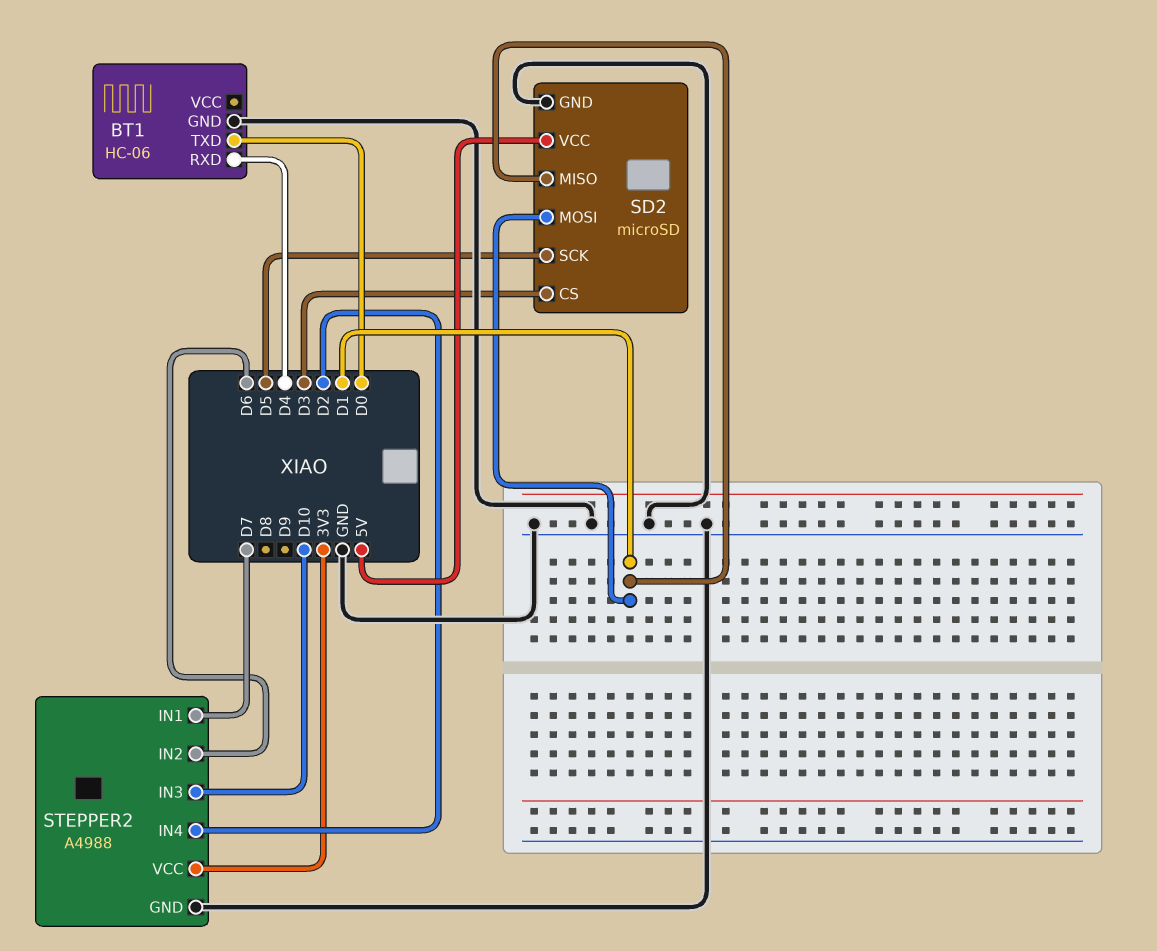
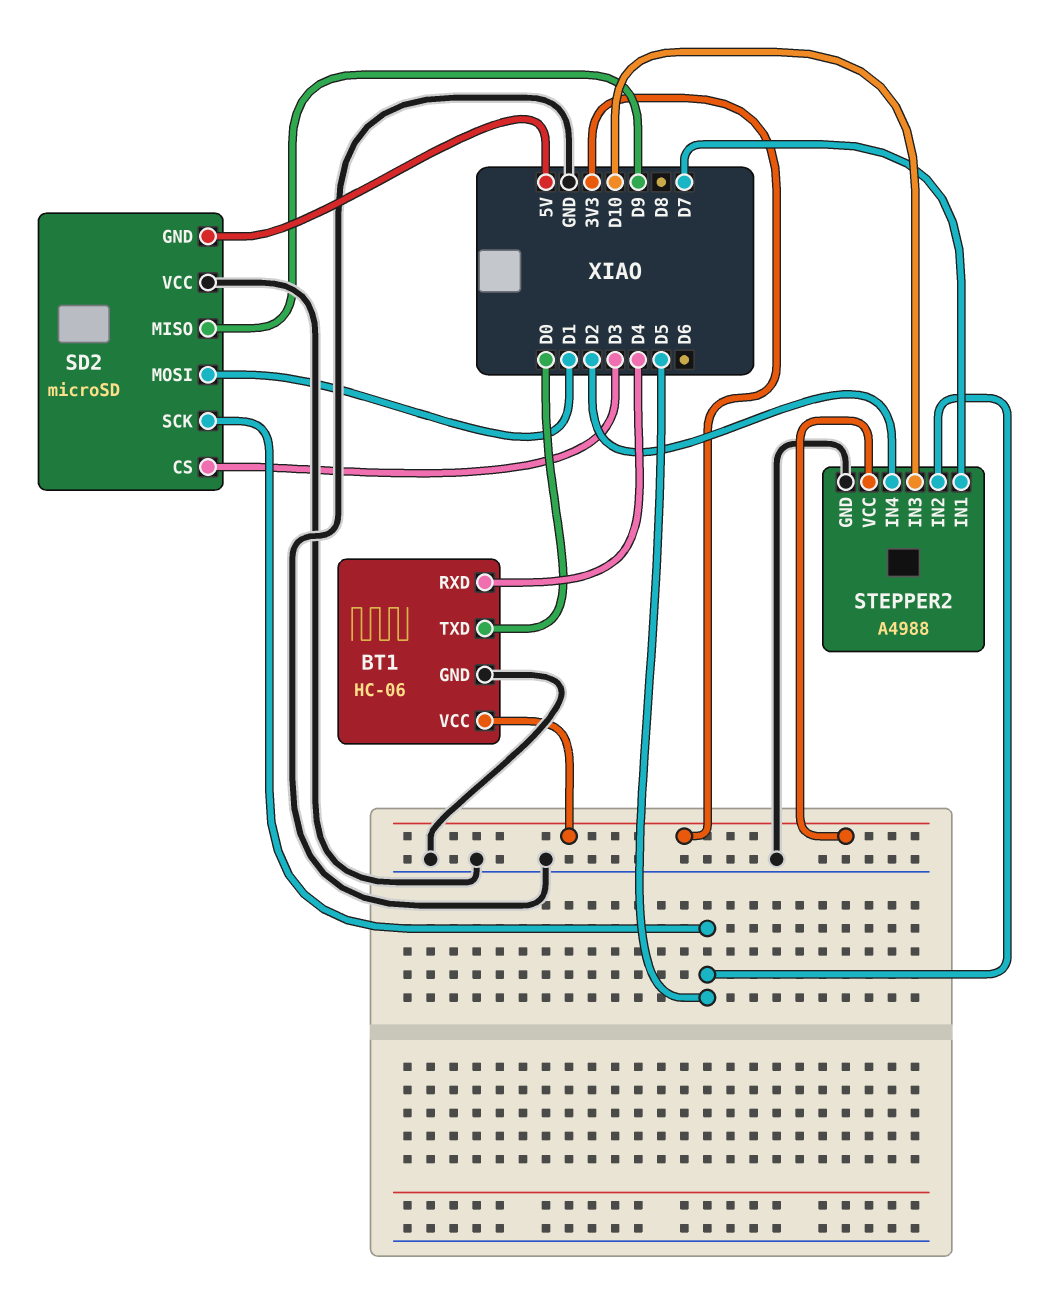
BT1 pin VCC: none -> 3V3
SD2 pin GND: GND -> 5V
SD2 pin MISO: D1 -> D9
SD2 pin VCC: 5V -> GND
STEPPER2 pin IN2: D6 -> D5

